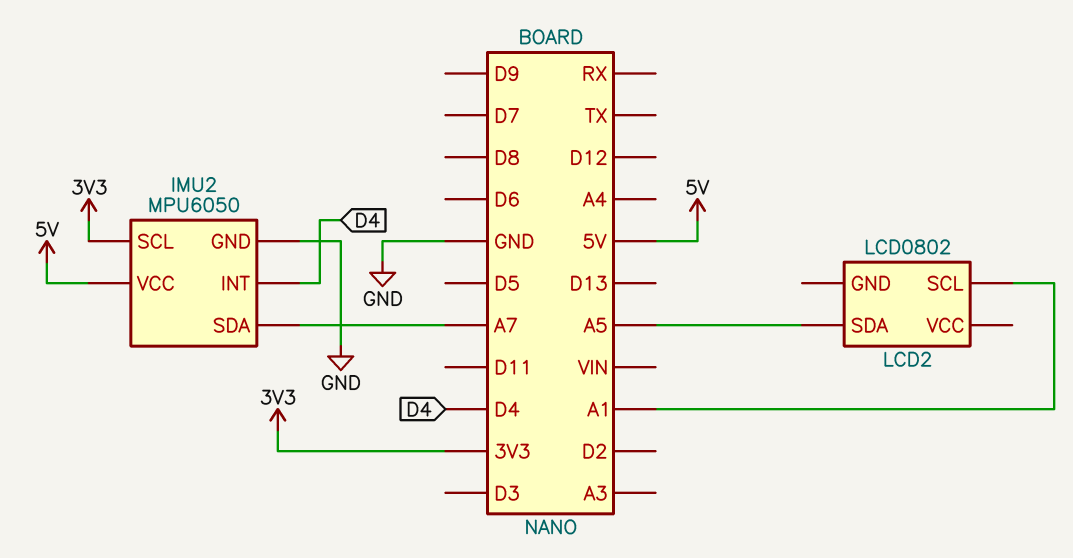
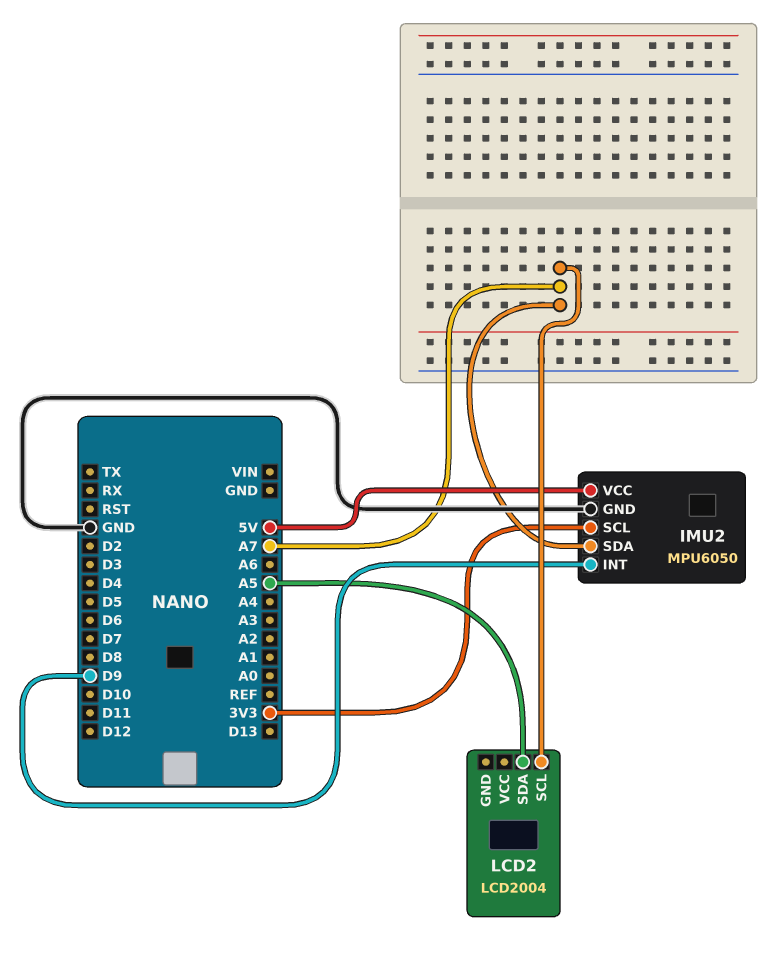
IMU2 pin INT: D4 -> D9
LCD2: LCD0802 -> LCD2004
LCD2 pin SCL: A1 -> A7

